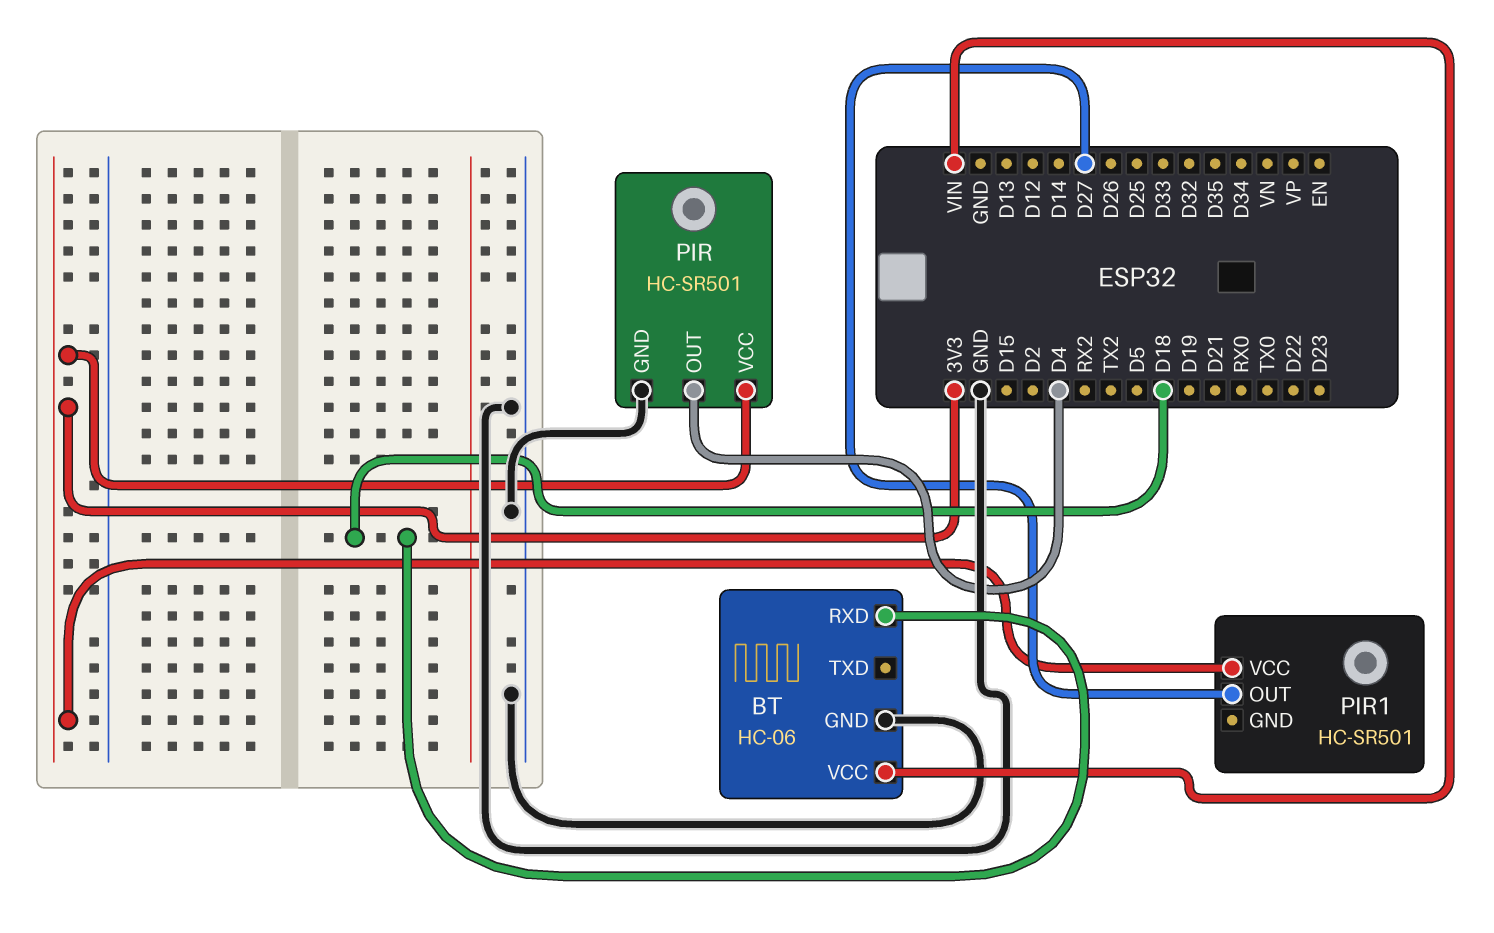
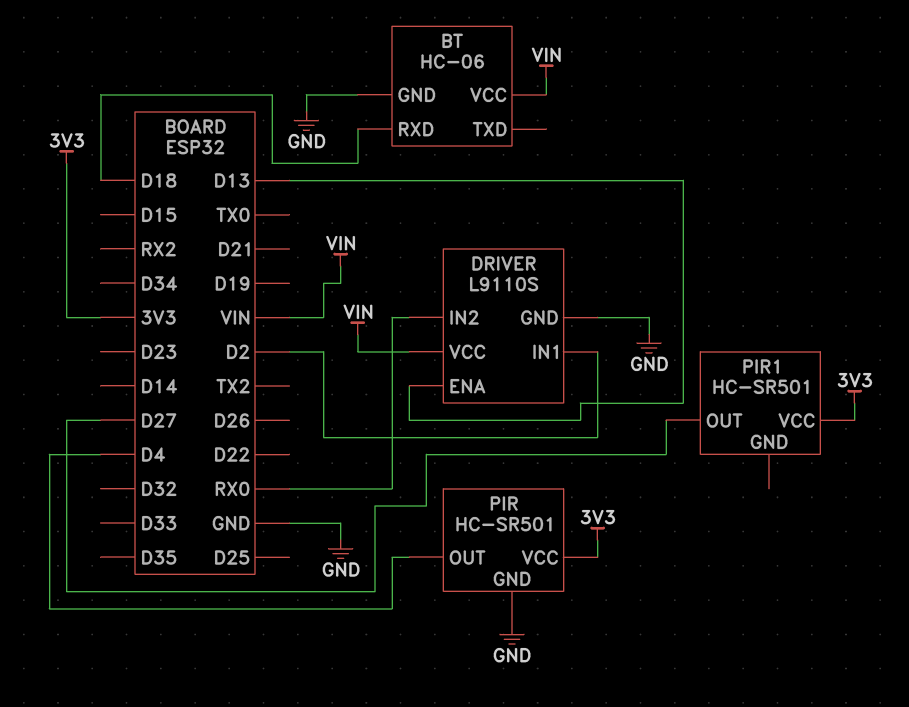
DRIVER: none -> L9110S
DRIVER pin ENA: none -> D13
DRIVER pin GND: none -> GND
DRIVER pin IN1: none -> D2
DRIVER pin IN2: none -> RX0
DRIVER pin VCC: none -> VIN

